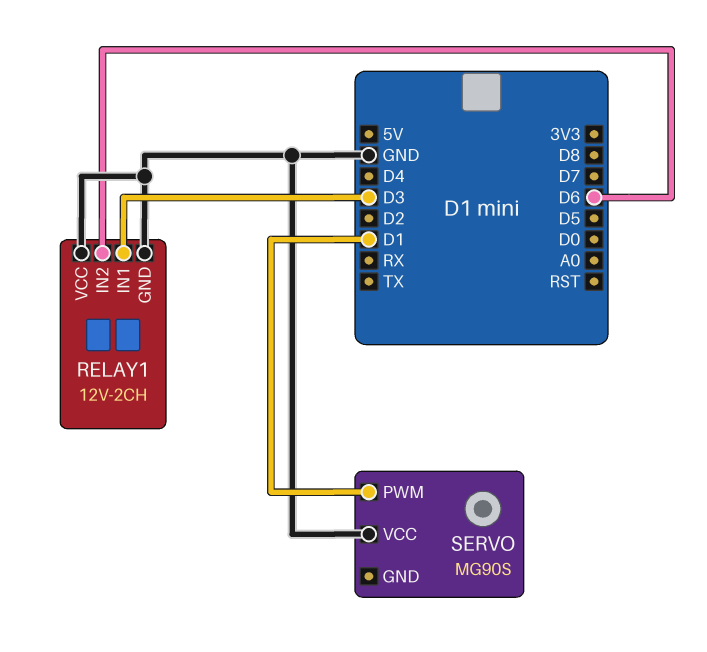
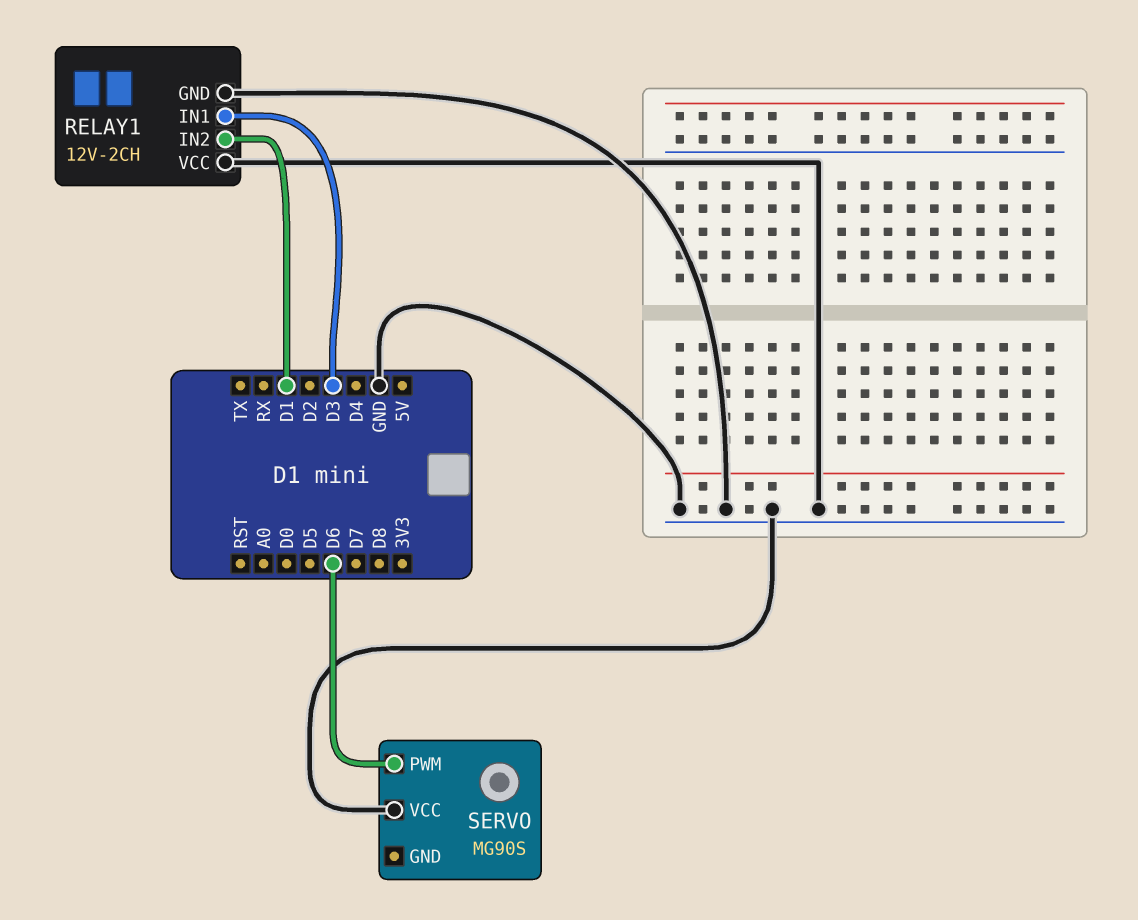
RELAY1 pin IN2: D6 -> D1
SERVO pin PWM: D1 -> D6

